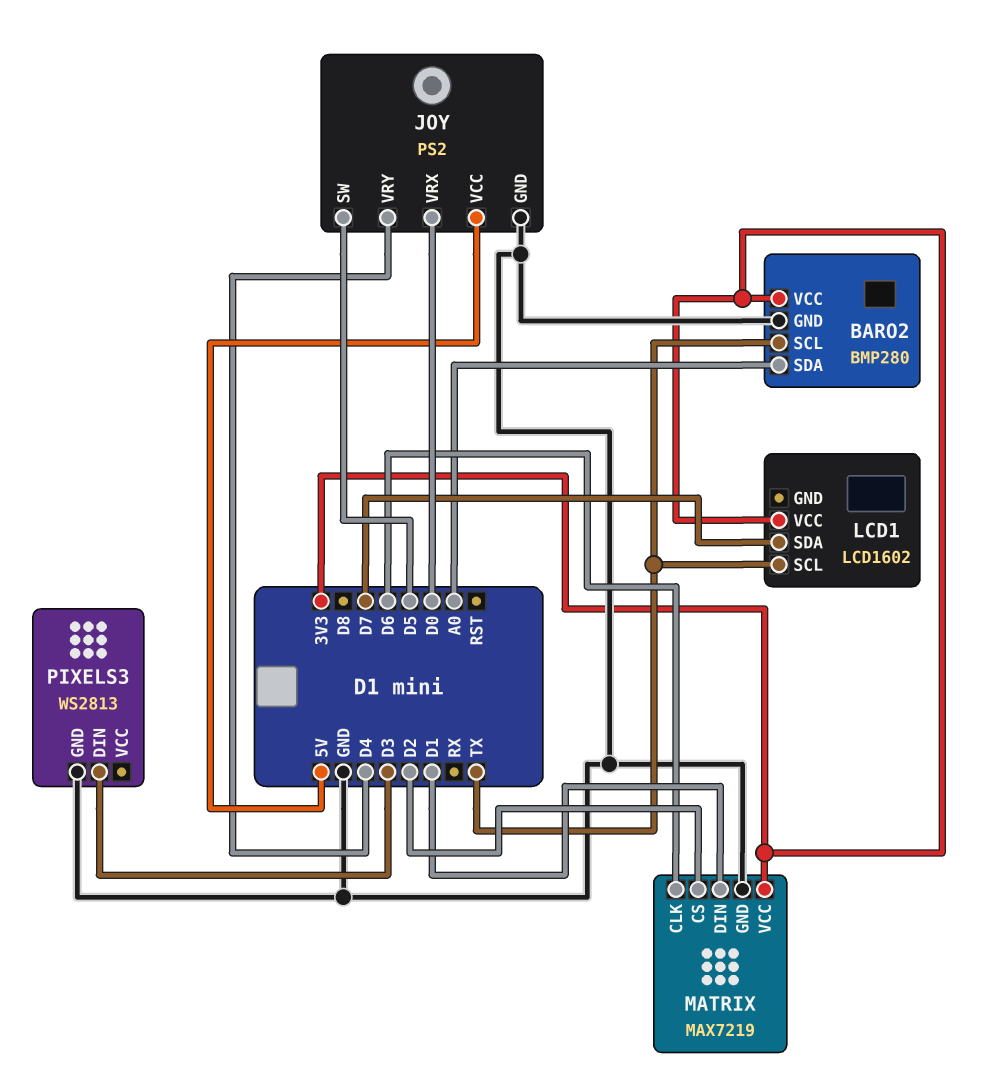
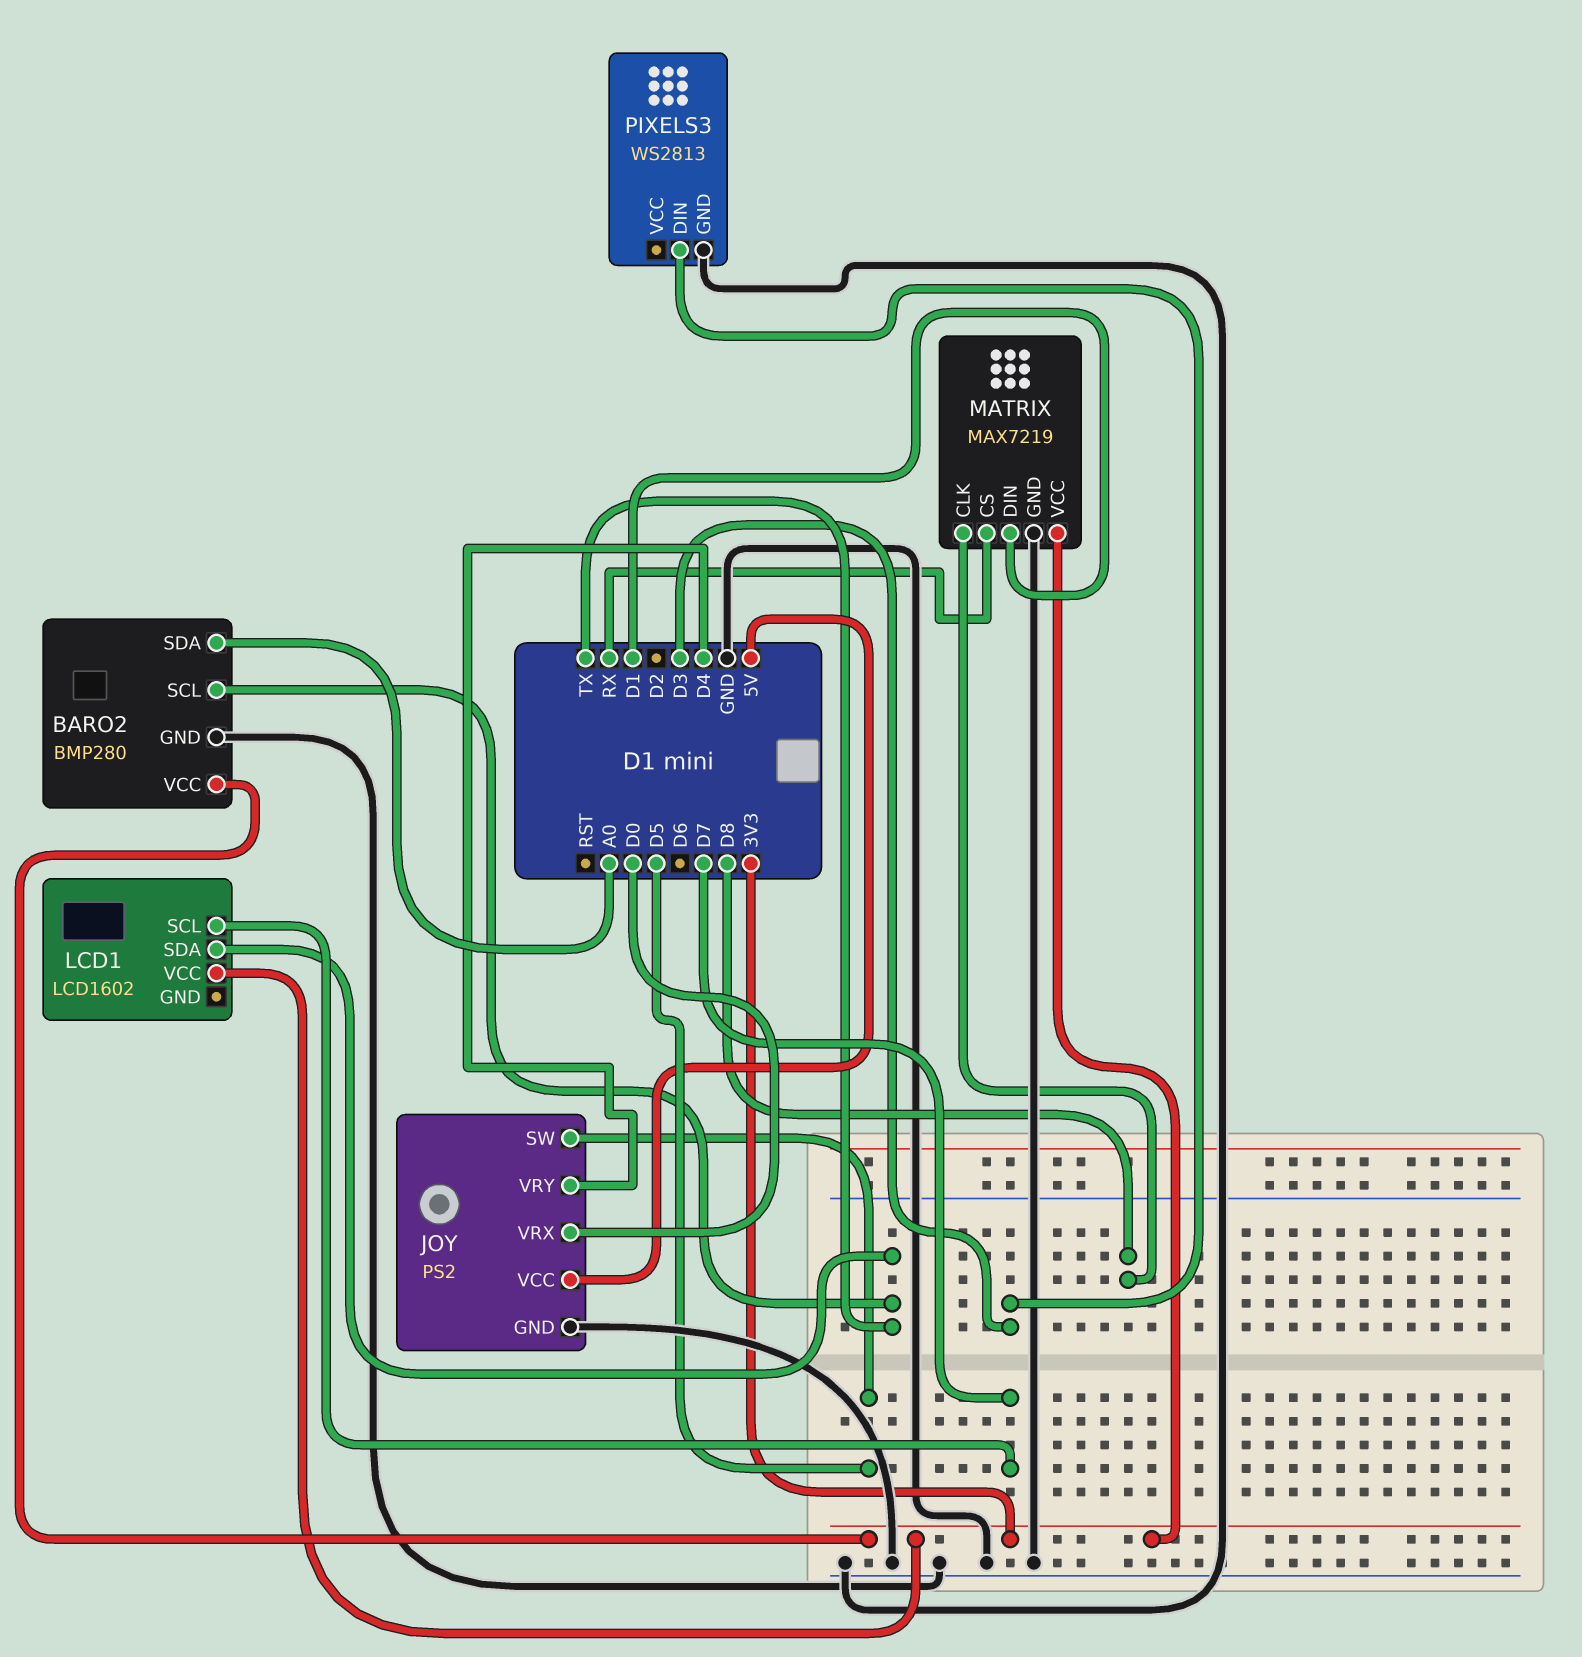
LCD1 pin SCL: TX -> D7
LCD1 pin SDA: D7 -> TX
MATRIX pin CLK: D6 -> D8
MATRIX pin CS: D2 -> RX

